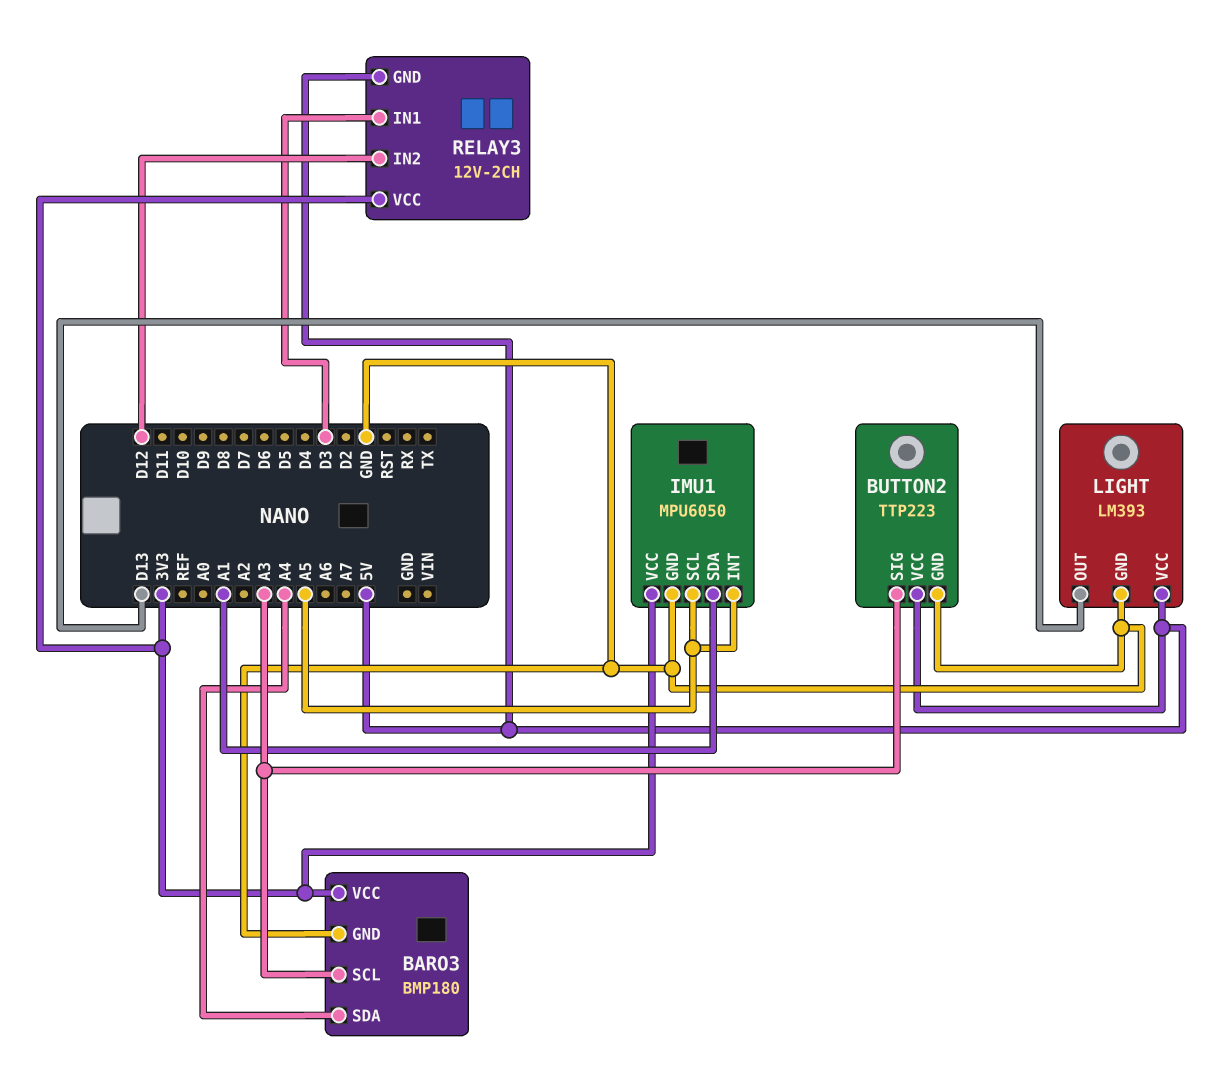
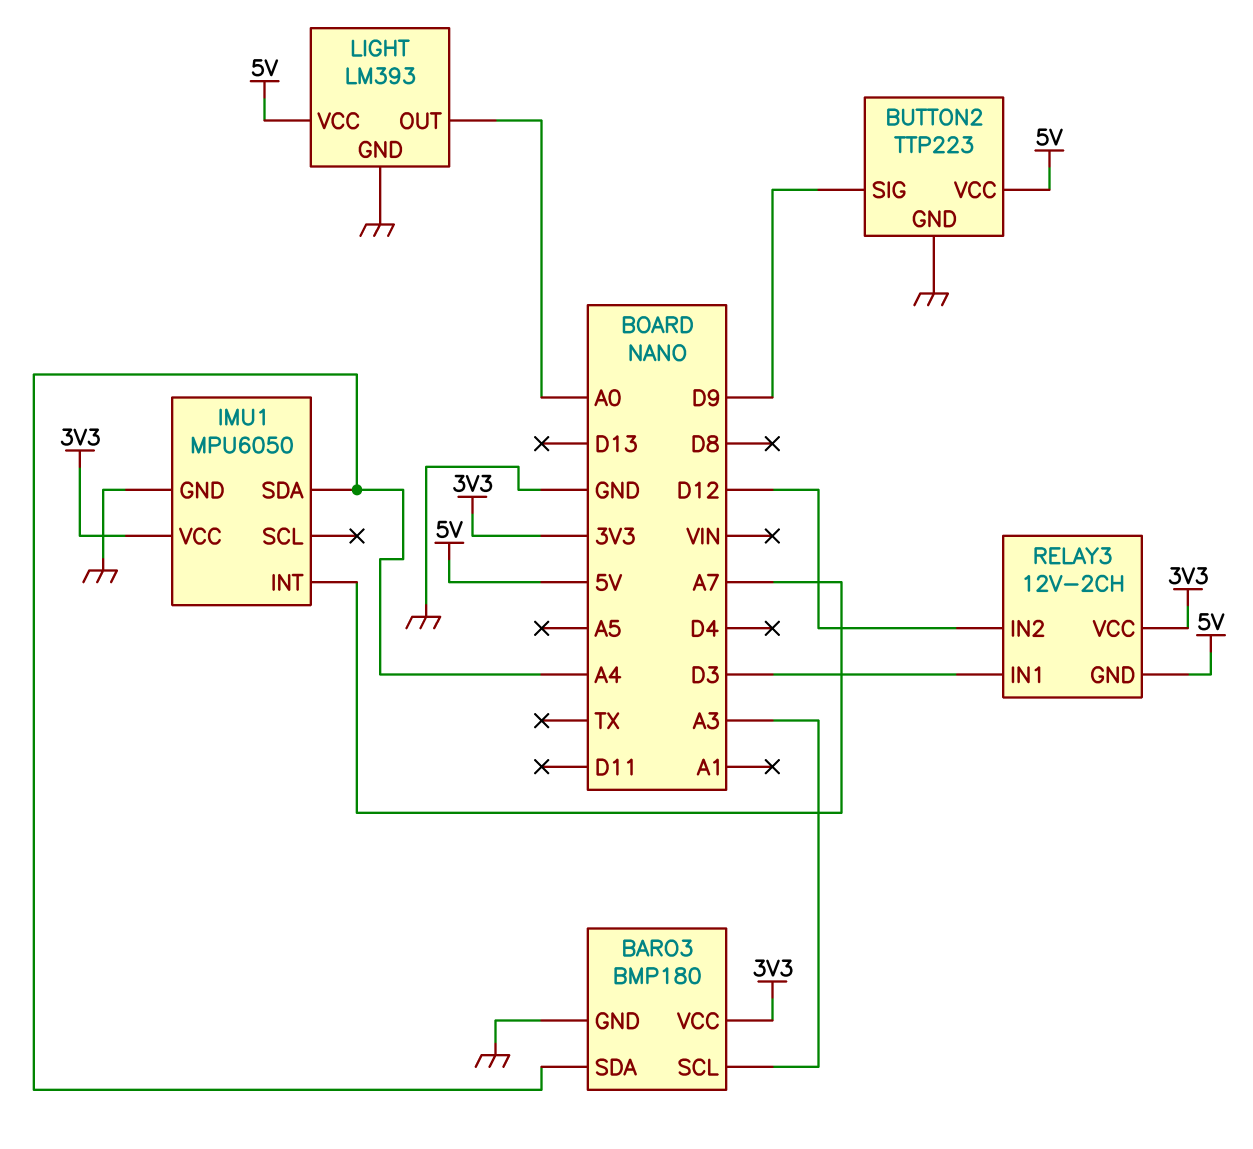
BUTTON2 pin SIG: A3 -> D9
IMU1 pin INT: A5 -> A7
IMU1 pin SCL: A5 -> none
IMU1 pin SDA: A1 -> A4
LIGHT pin OUT: D13 -> A0

